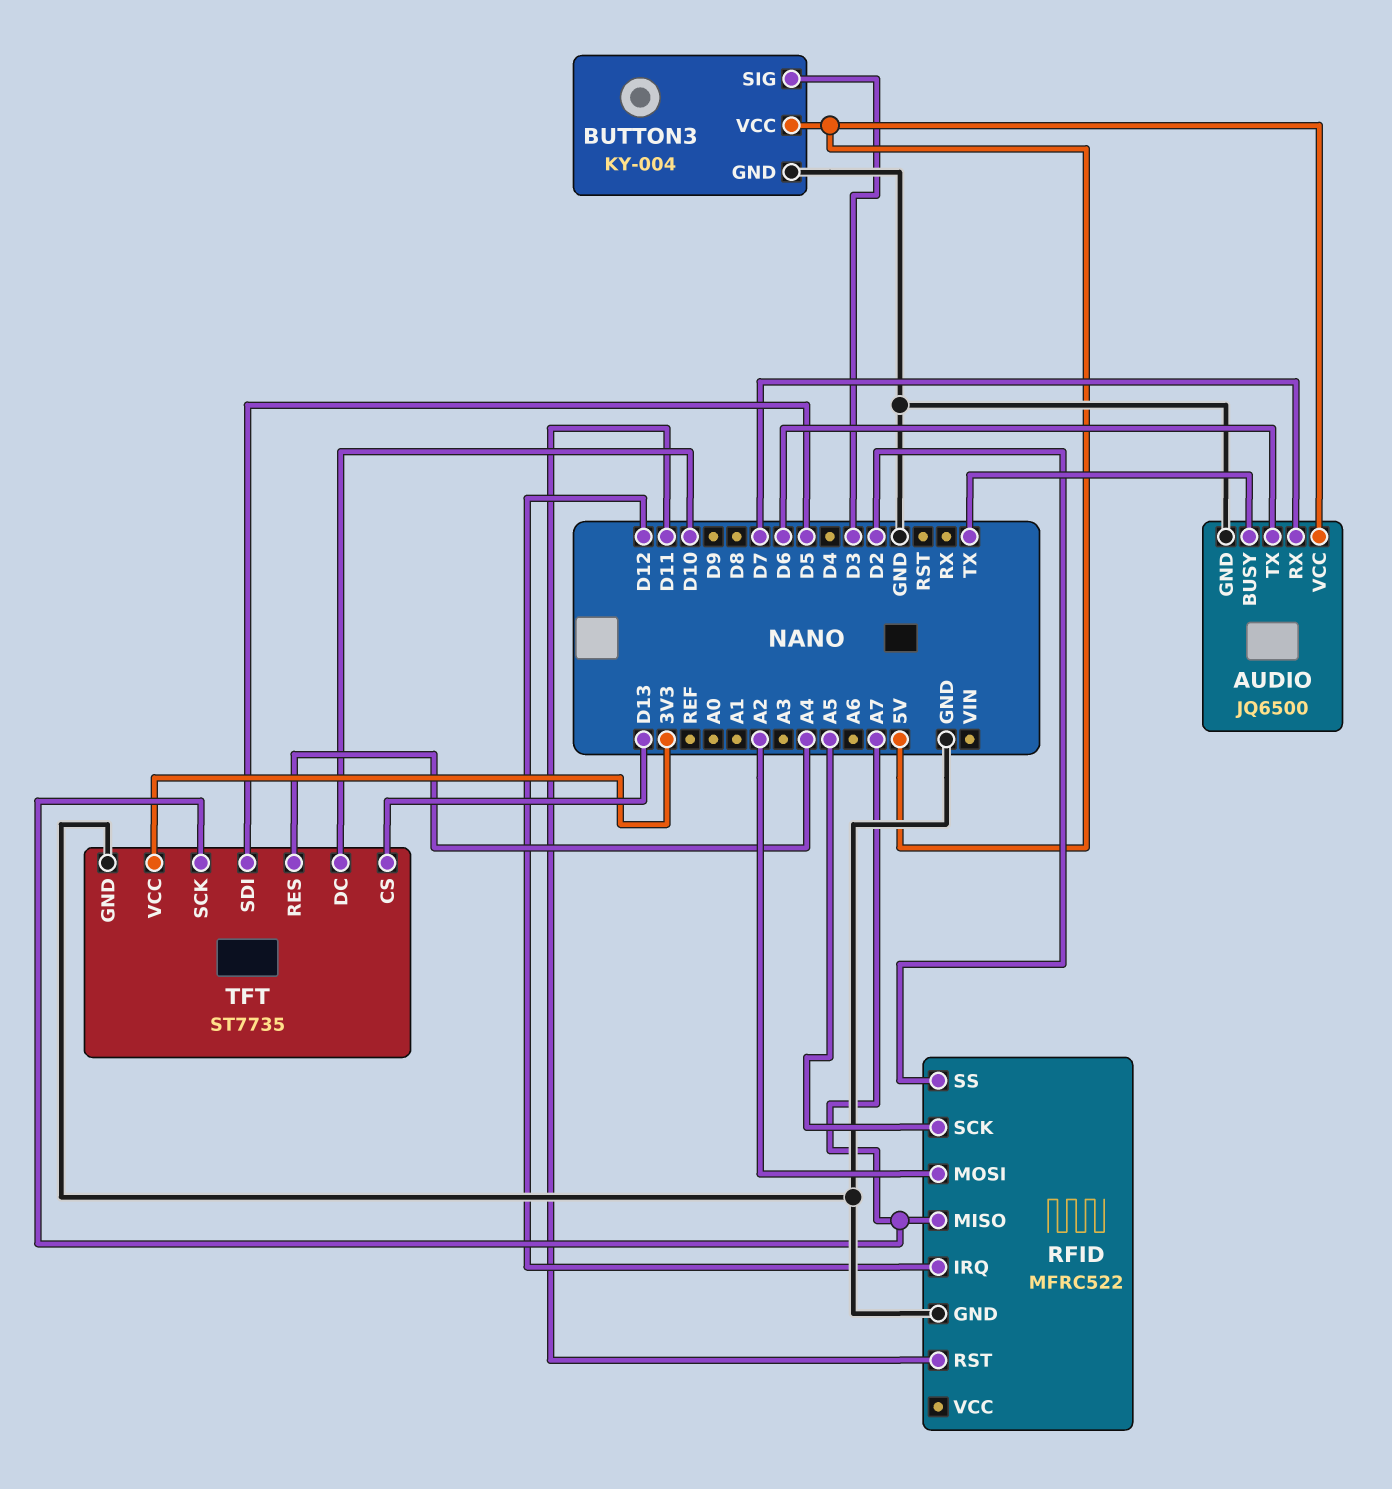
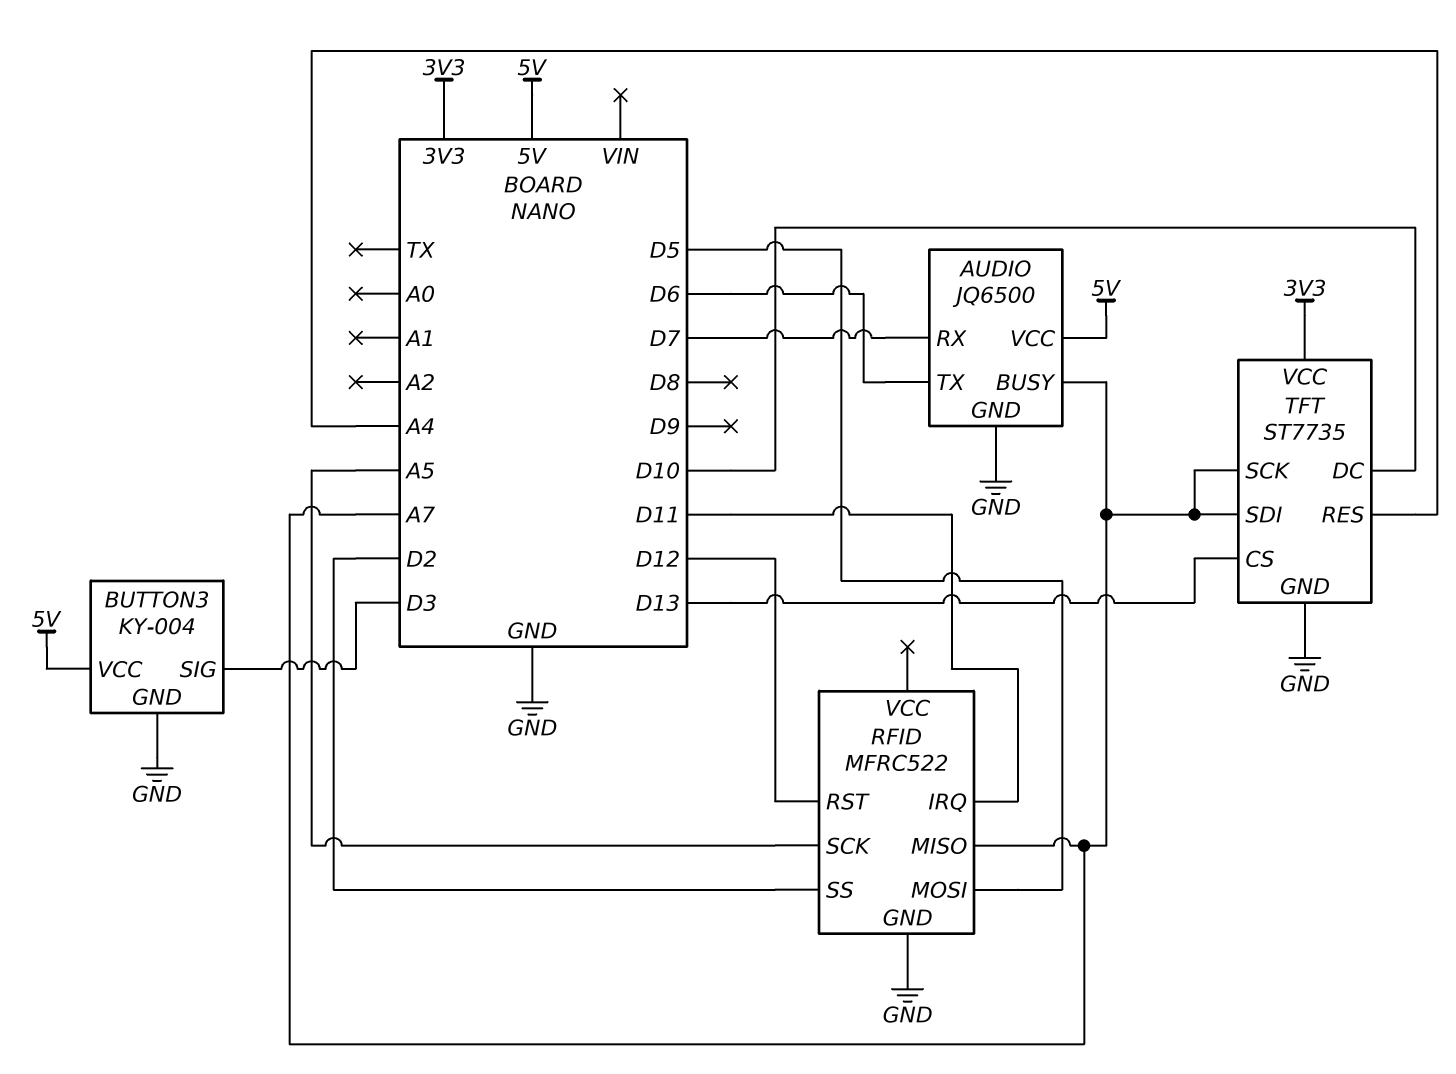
AUDIO pin BUSY: TX -> A7
RFID pin IRQ: D12 -> D11
RFID pin MOSI: A2 -> D5
RFID pin RST: D11 -> D12
TFT pin SDI: D5 -> A7

